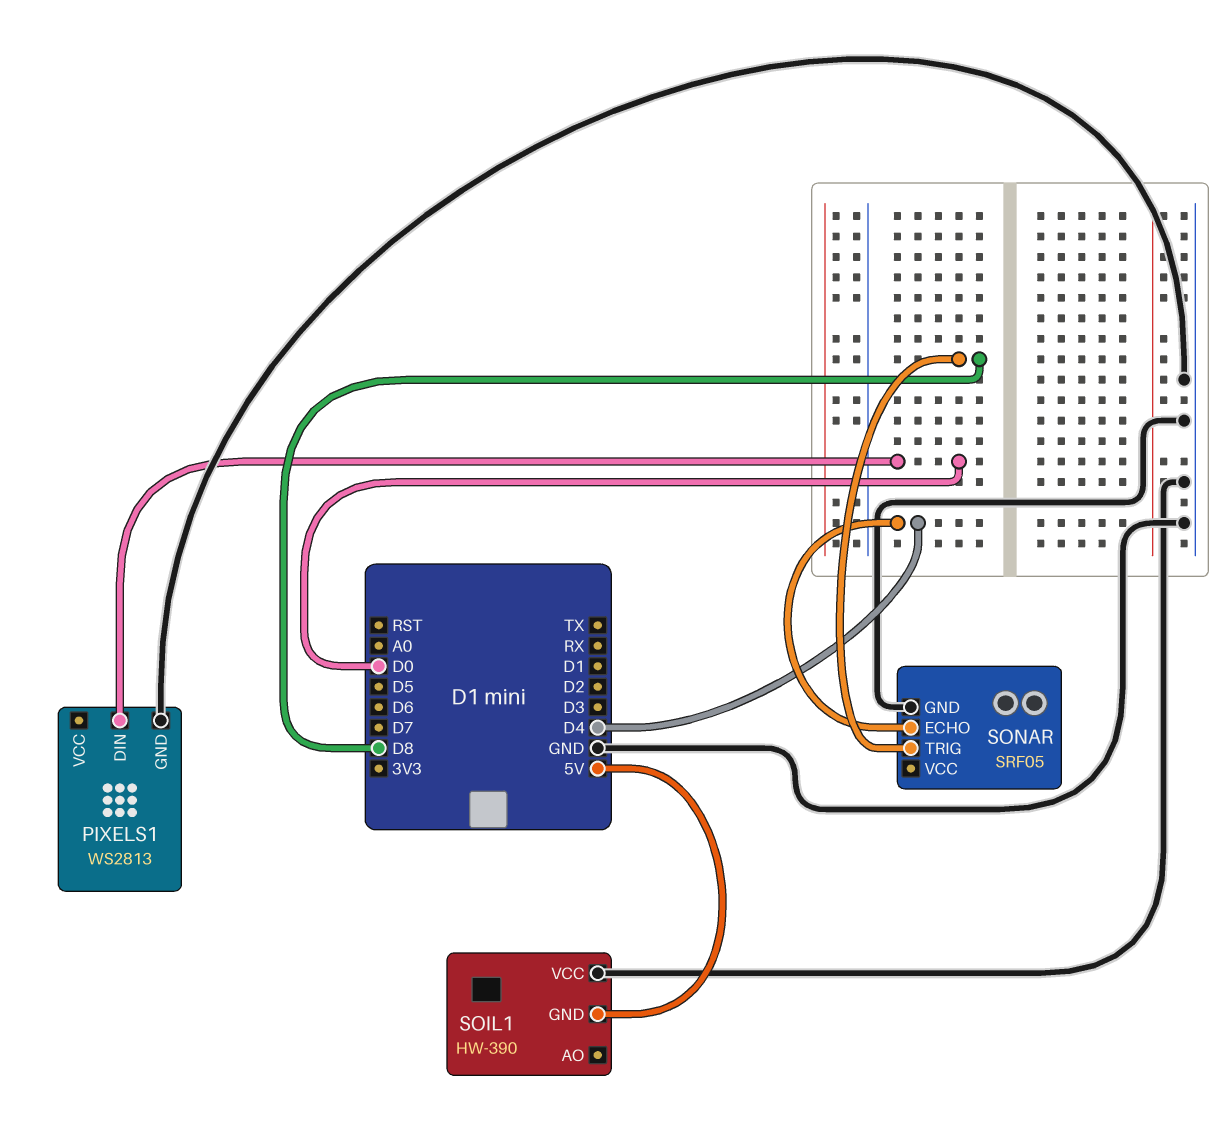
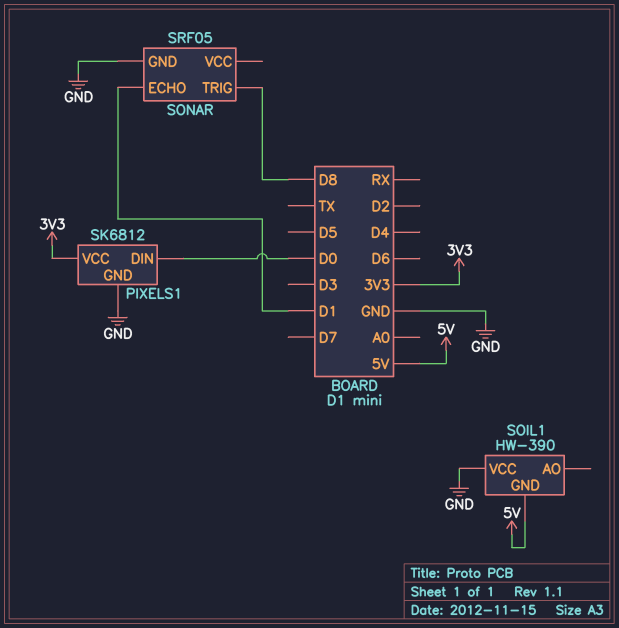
PIXELS1: WS2813 -> SK6812
PIXELS1 pin VCC: none -> 3V3
SONAR pin ECHO: D4 -> D1

